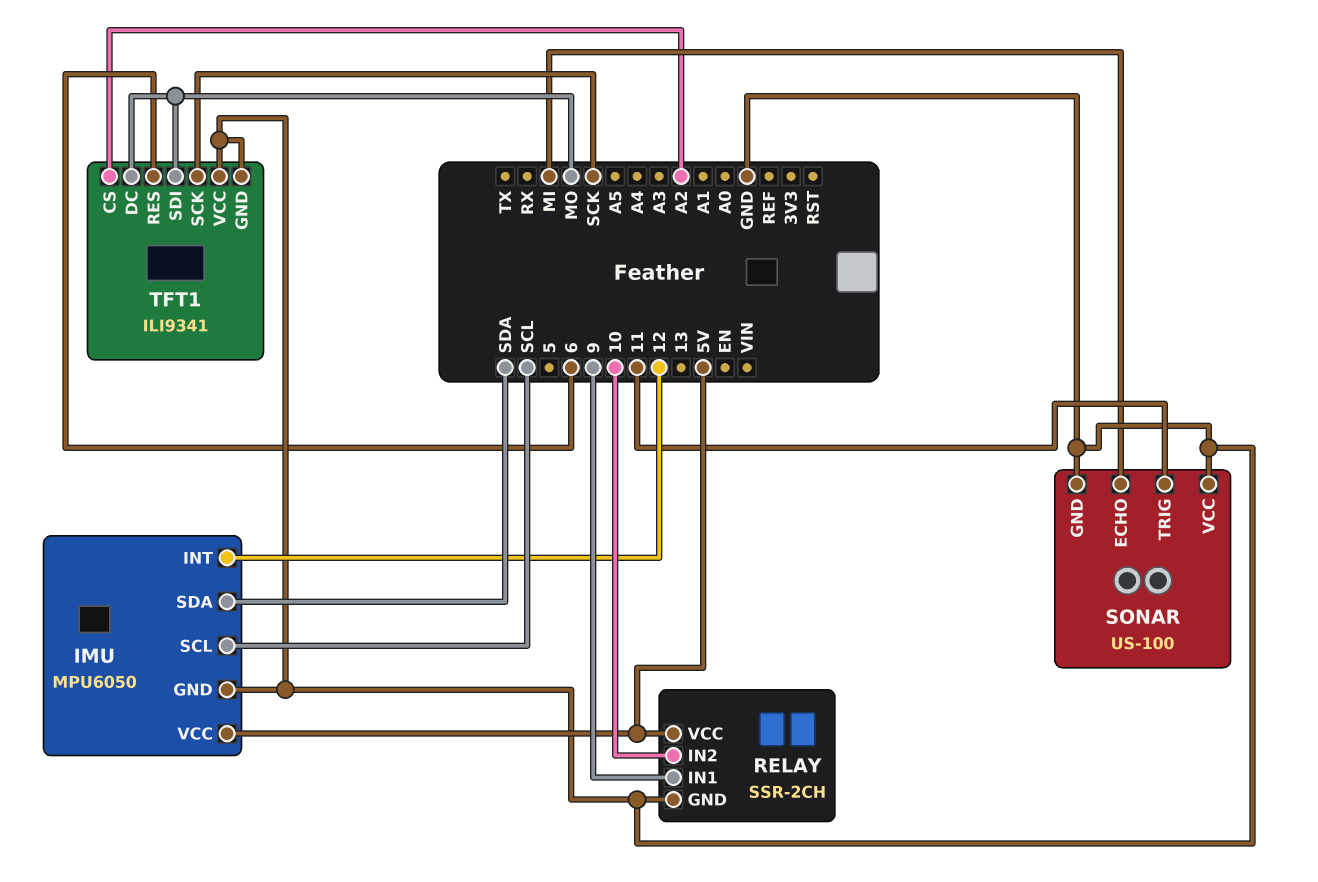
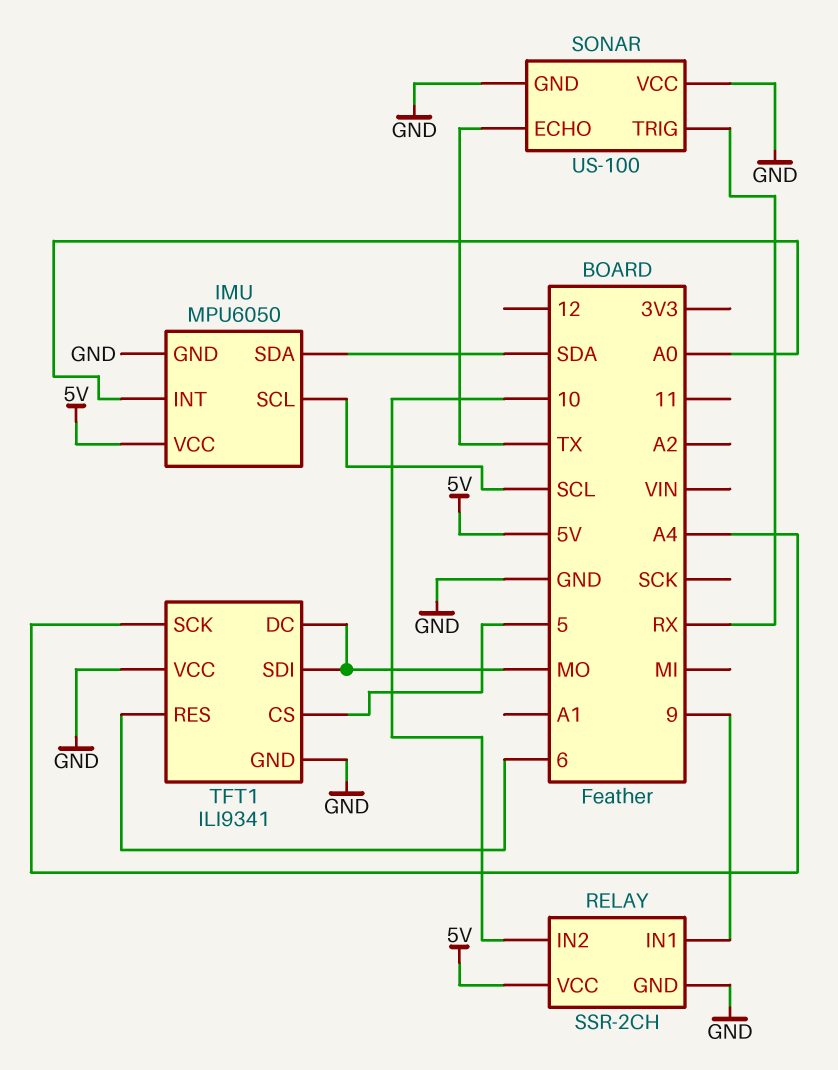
IMU pin INT: 12 -> A0
SONAR pin ECHO: MI -> TX
SONAR pin TRIG: 11 -> RX
TFT1 pin CS: A2 -> 5
TFT1 pin SCK: SCK -> A4

